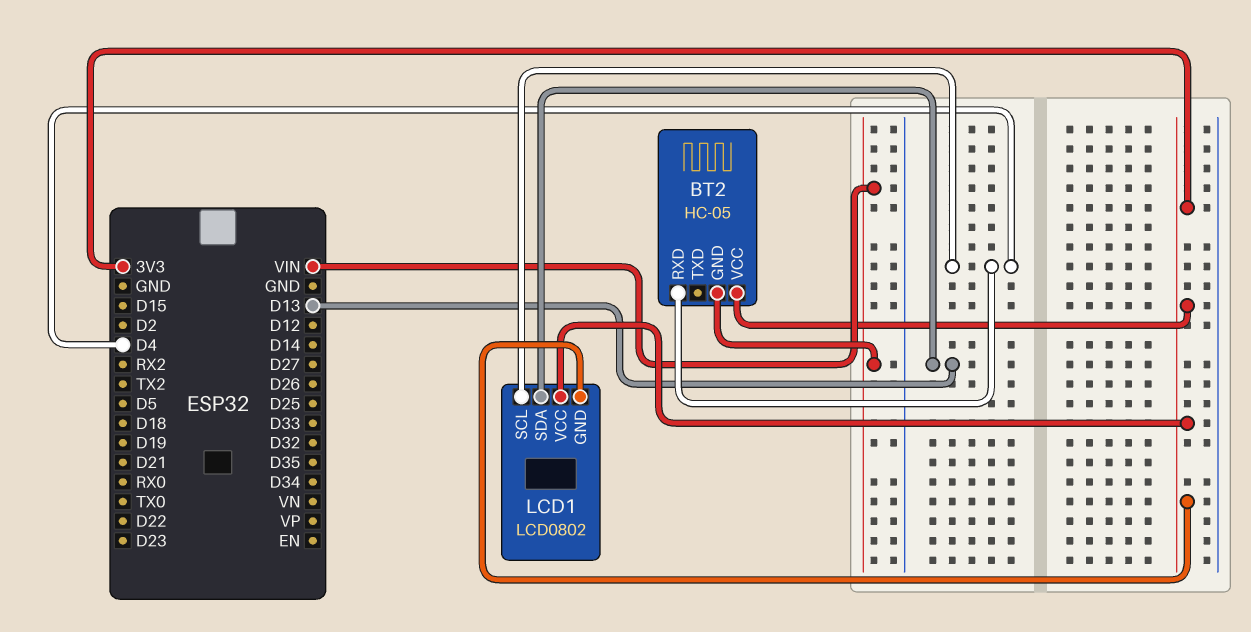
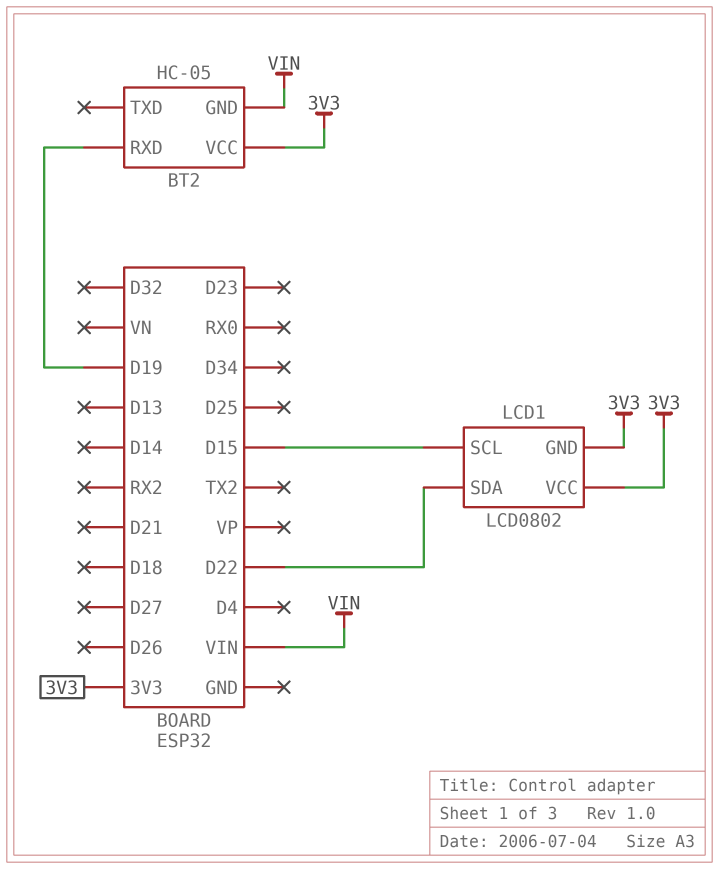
BT2 pin RXD: D4 -> D19
LCD1 pin SCL: D4 -> D15
LCD1 pin SDA: D13 -> D22

